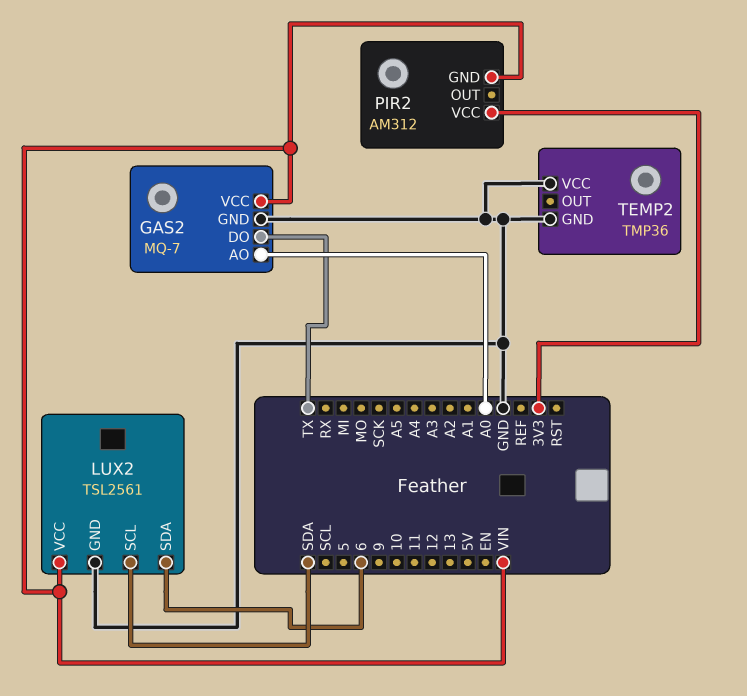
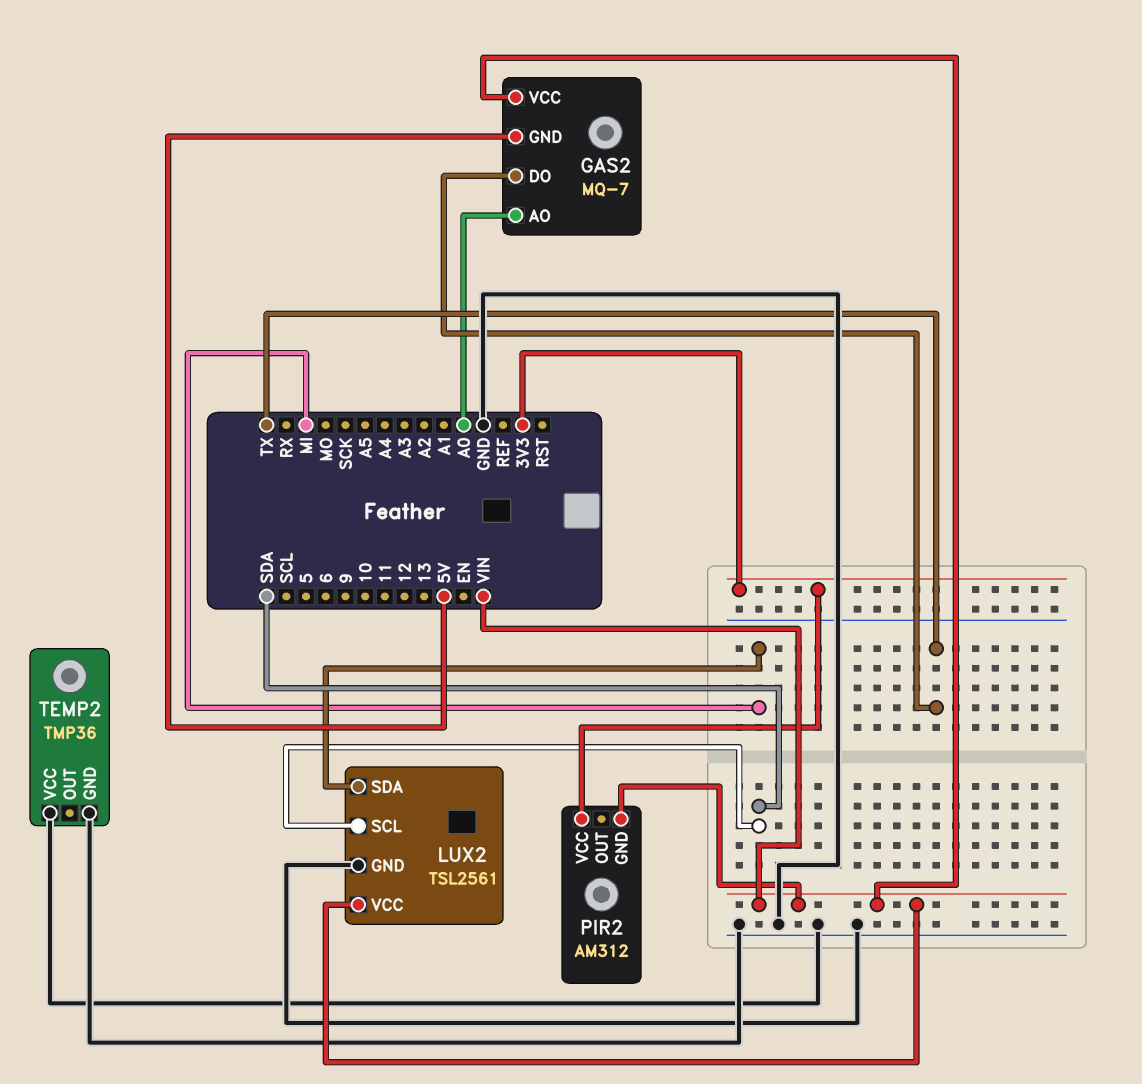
GAS2 pin GND: GND -> 5V
LUX2 pin SDA: 6 -> MI

